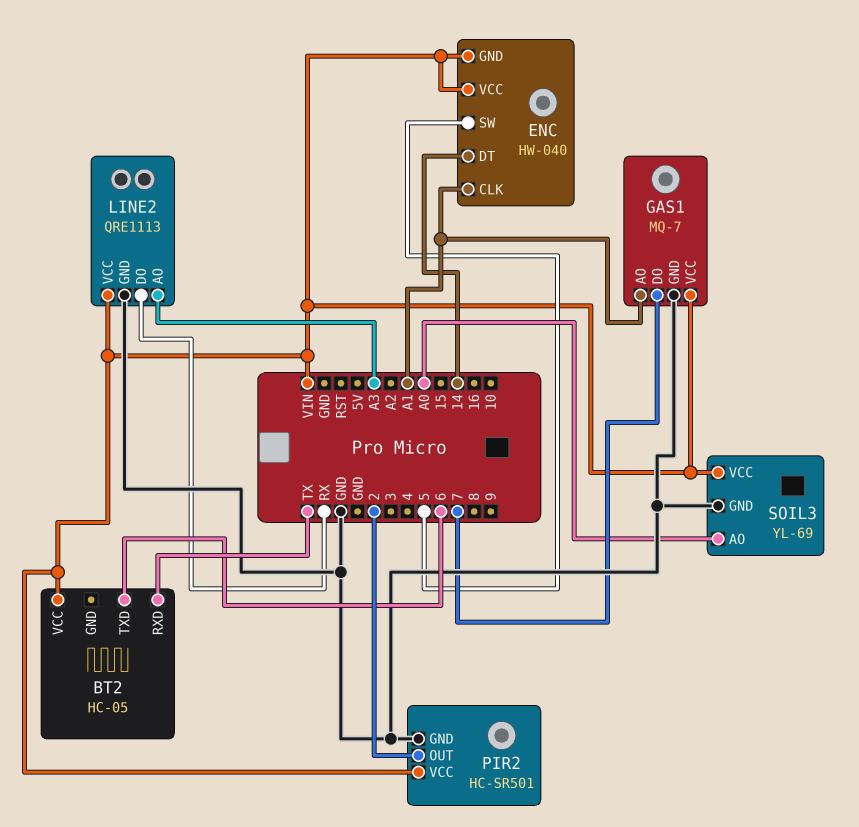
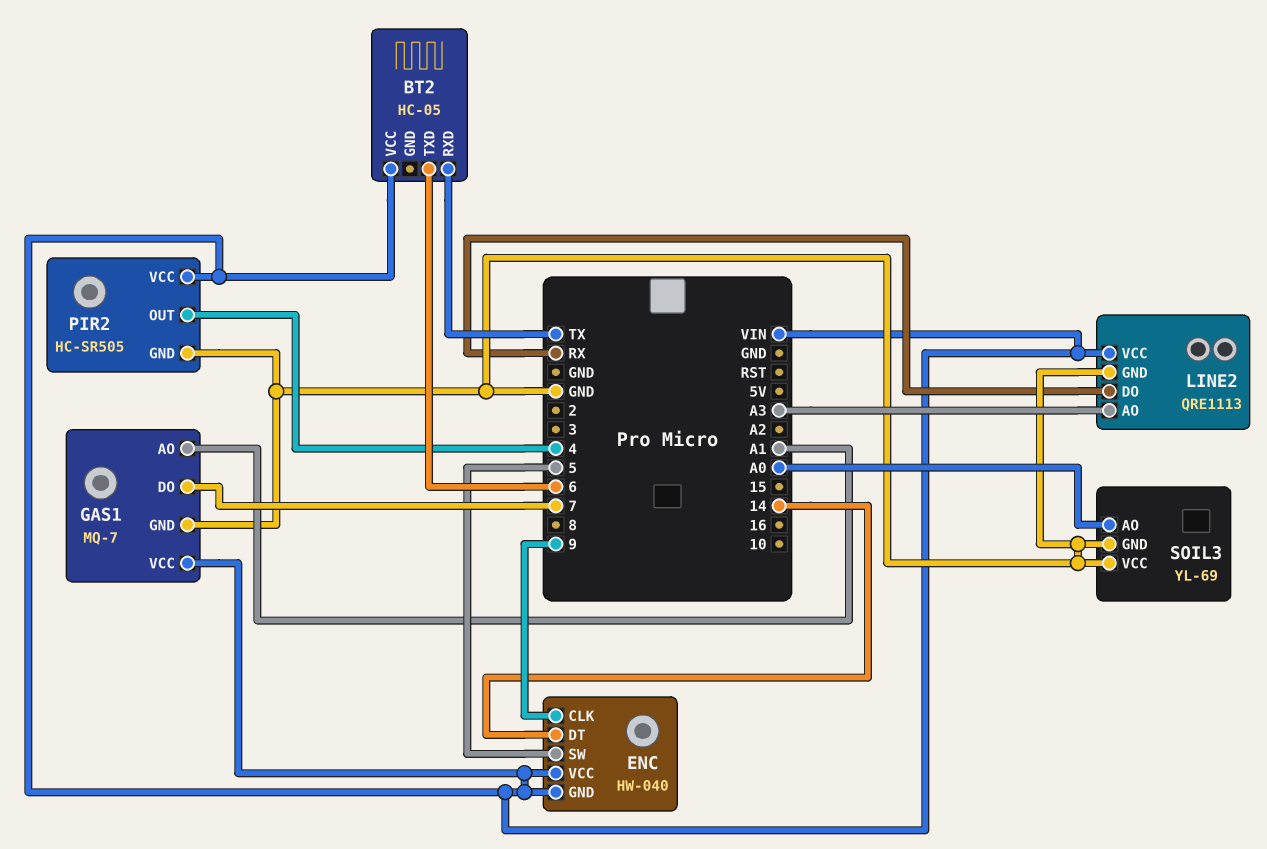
ENC pin CLK: A1 -> 9
PIR2: HC-SR501 -> HC-SR505
PIR2 pin OUT: 2 -> 4
SOIL3 pin VCC: VIN -> GND

